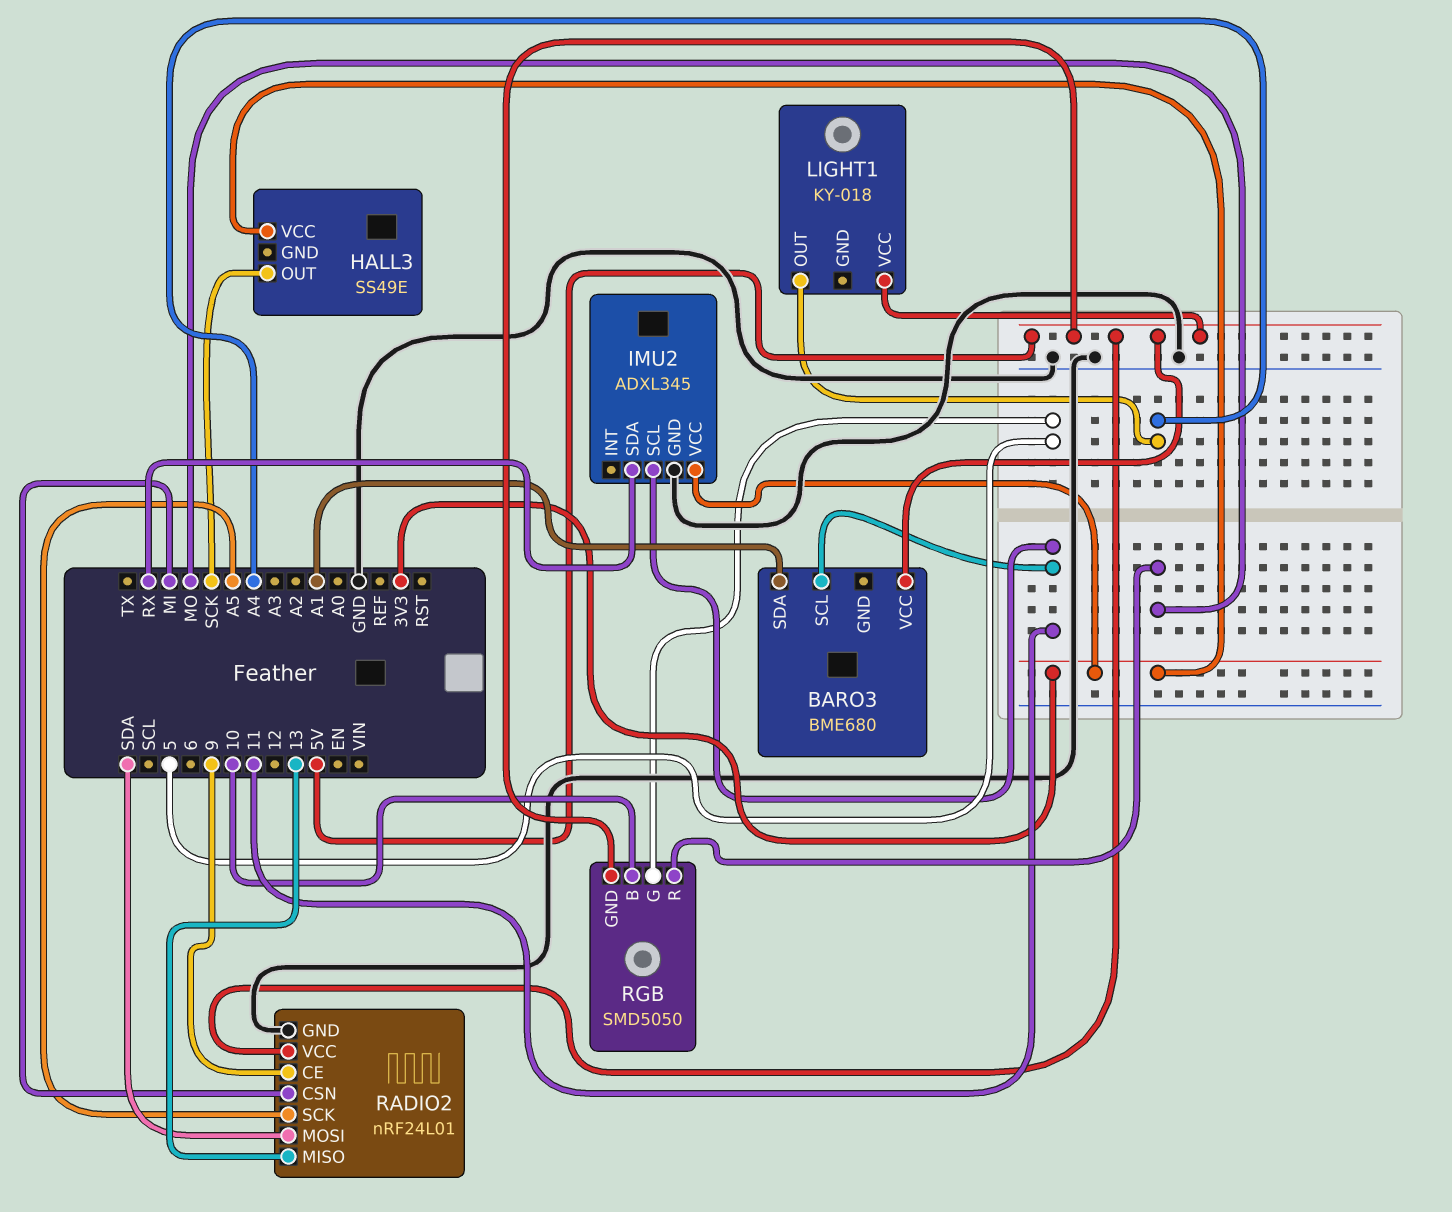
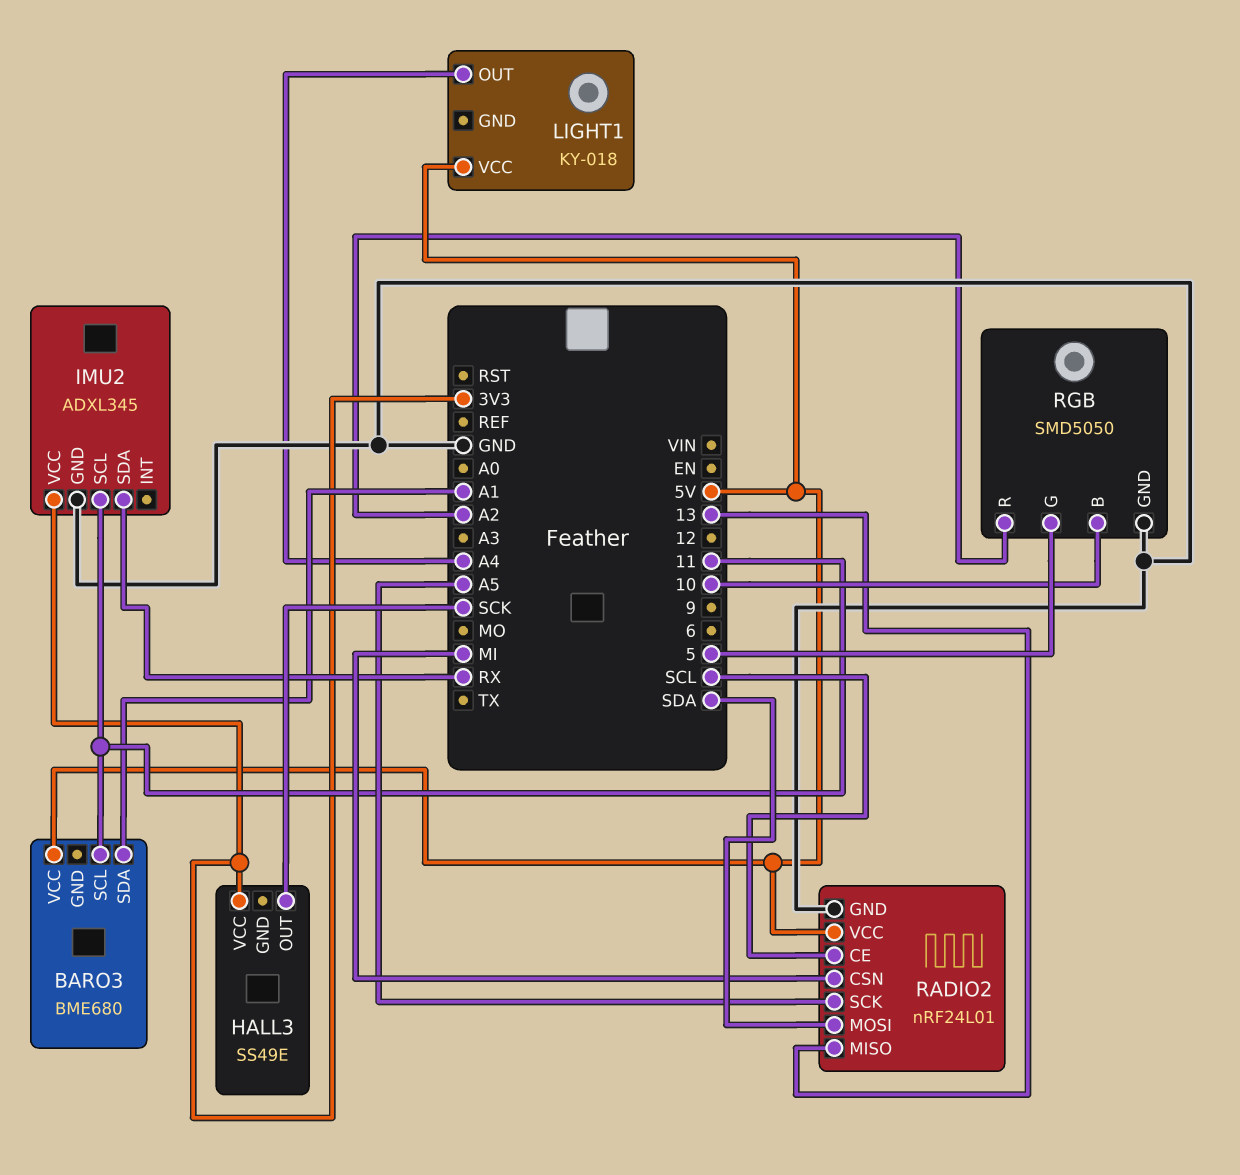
RADIO2 pin CE: 9 -> SCL
RGB pin GND: 5V -> GND
RGB pin R: MO -> A2

